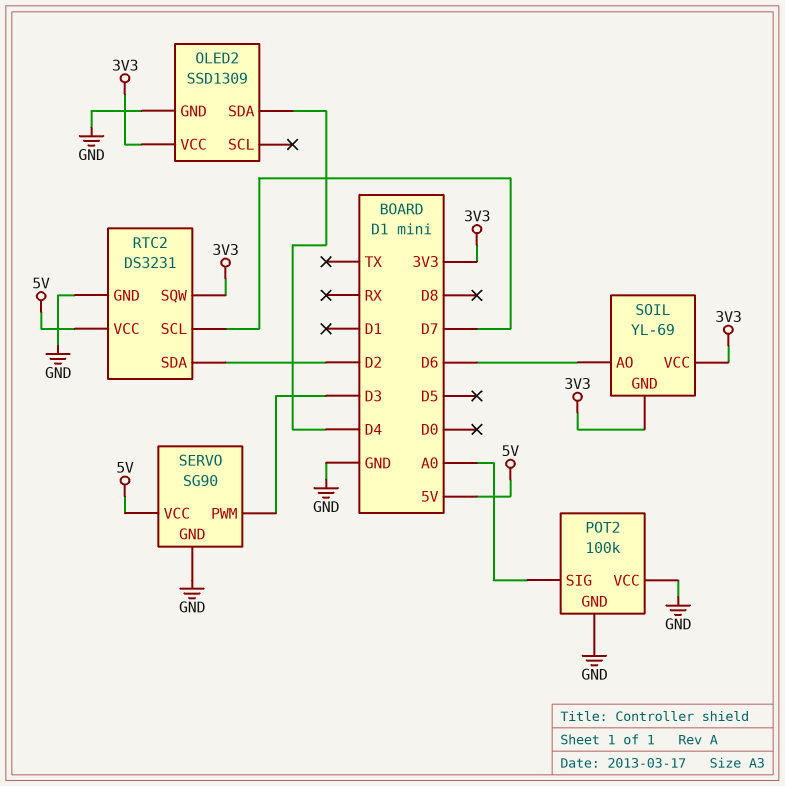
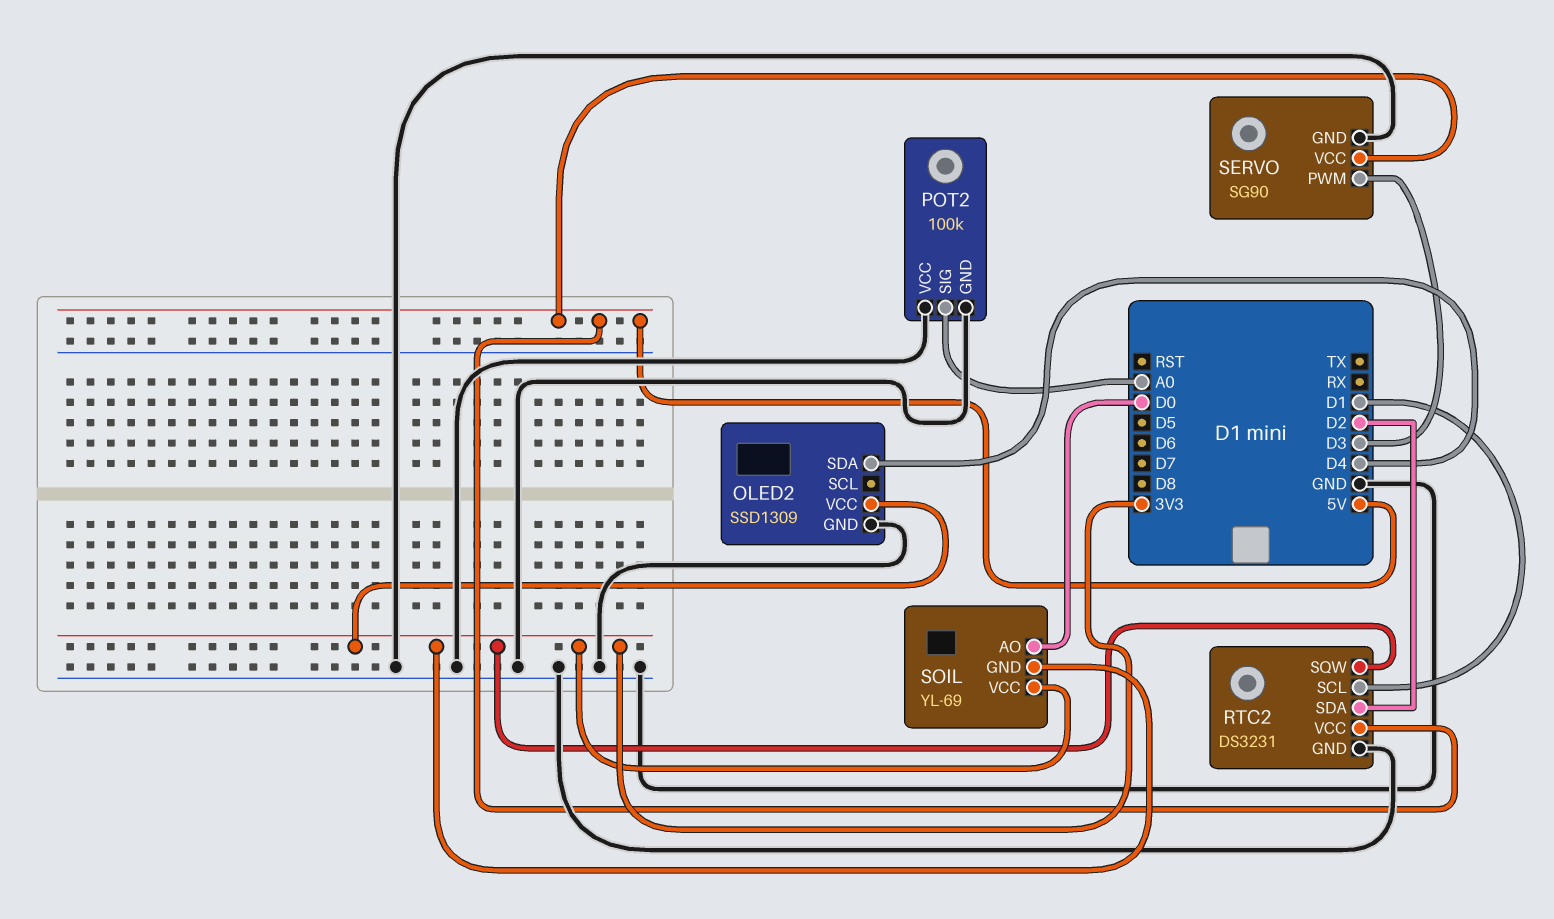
RTC2 pin SCL: D7 -> D1
SOIL pin AO: D6 -> D0

